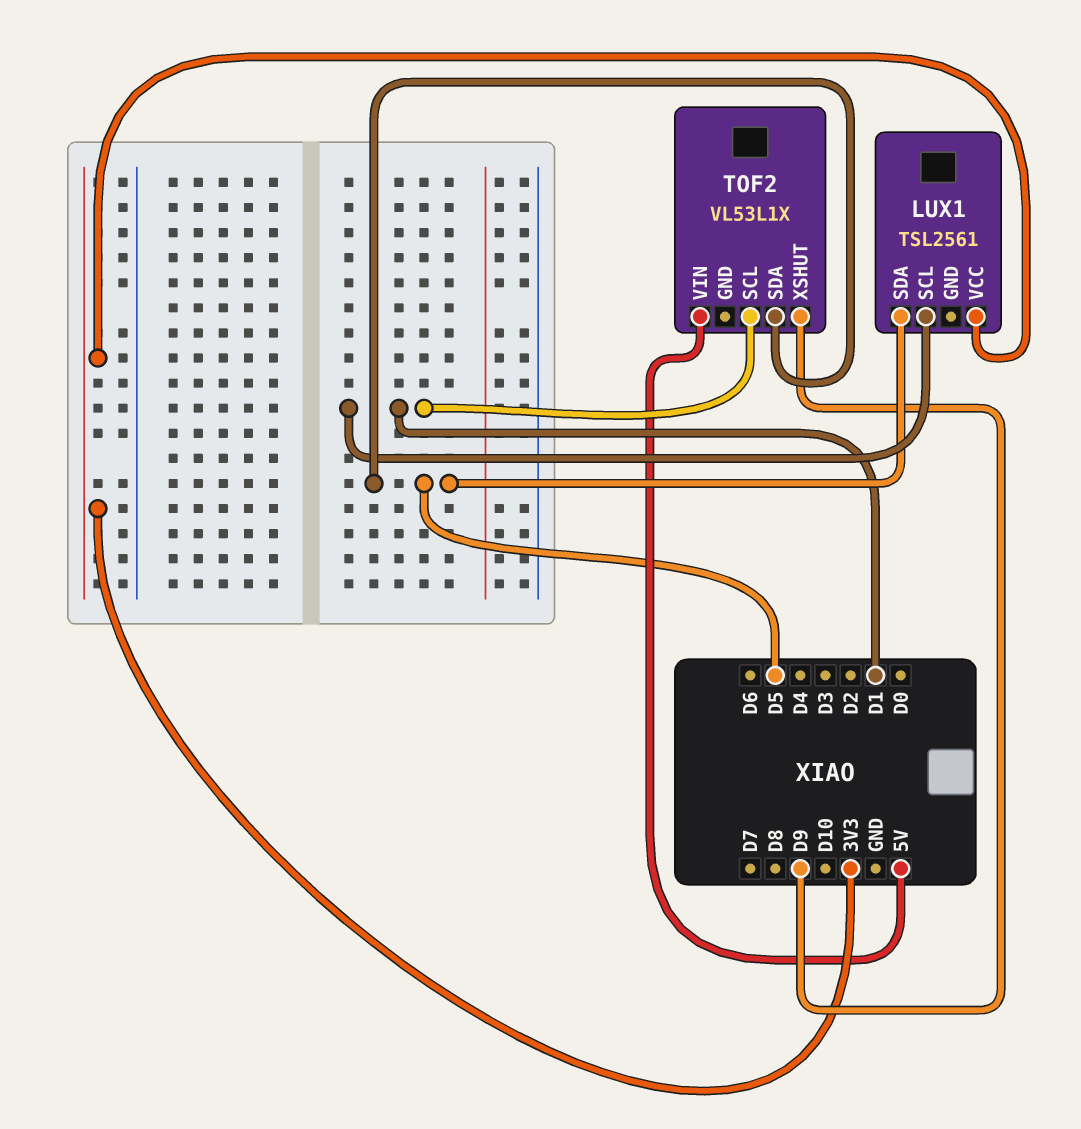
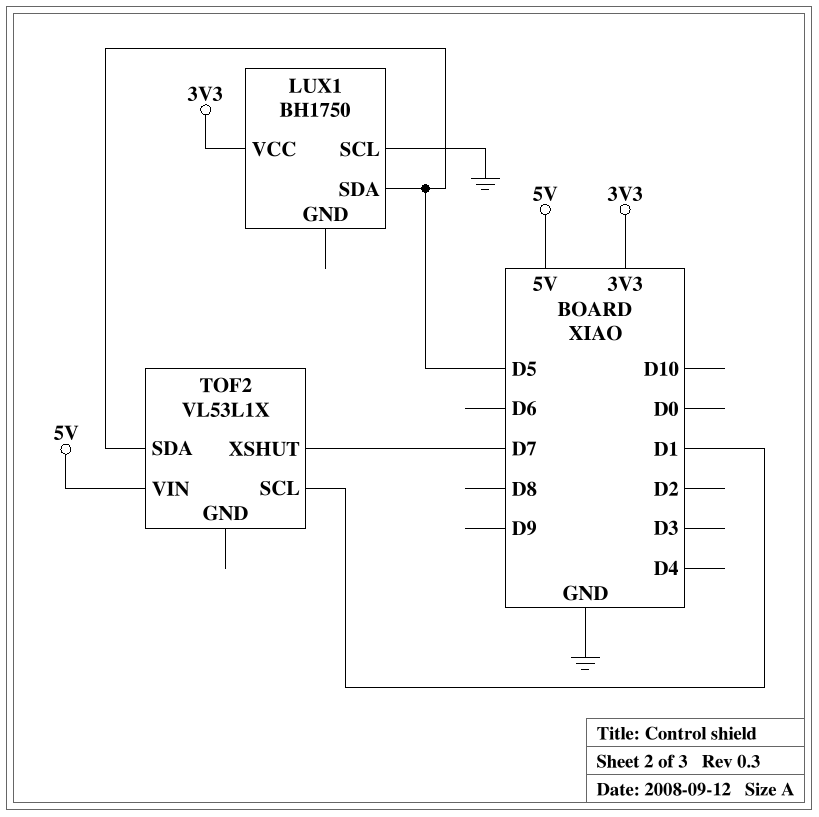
LUX1: TSL2561 -> BH1750
LUX1 pin SCL: D1 -> GND
TOF2 pin XSHUT: D9 -> D7

